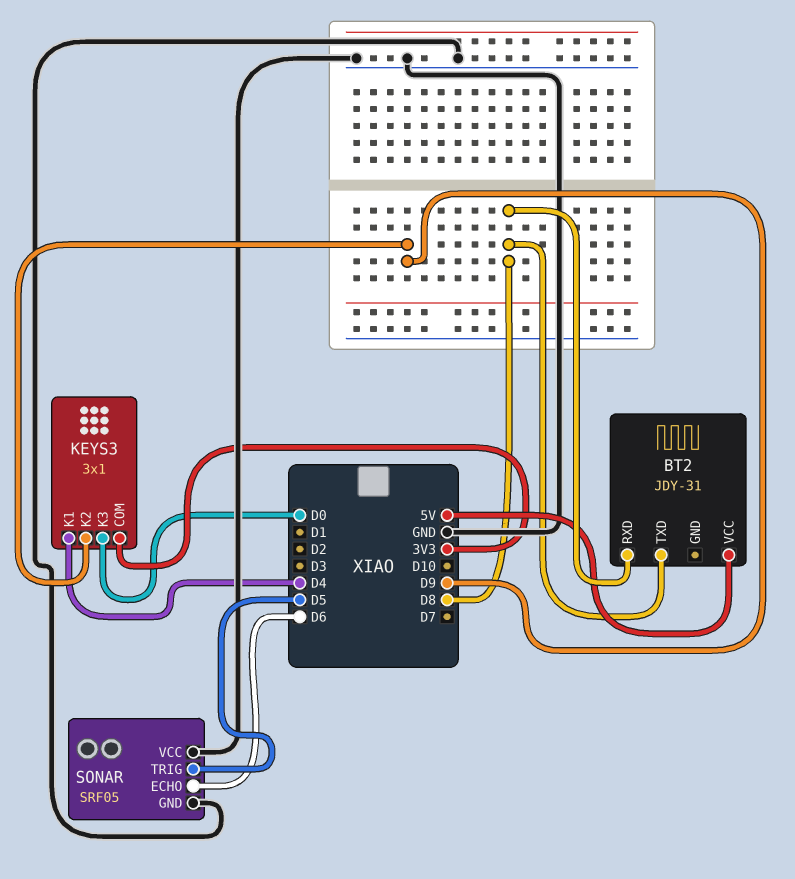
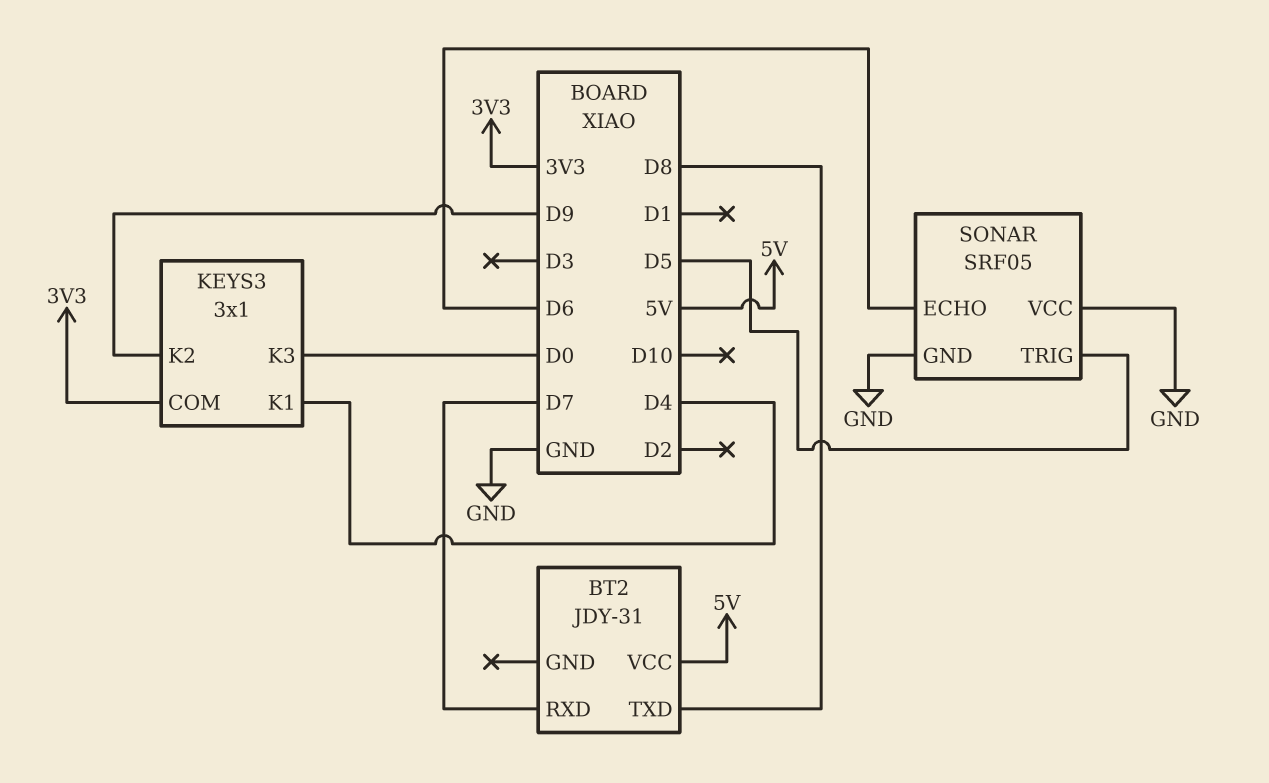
BT2 pin RXD: D8 -> D7

